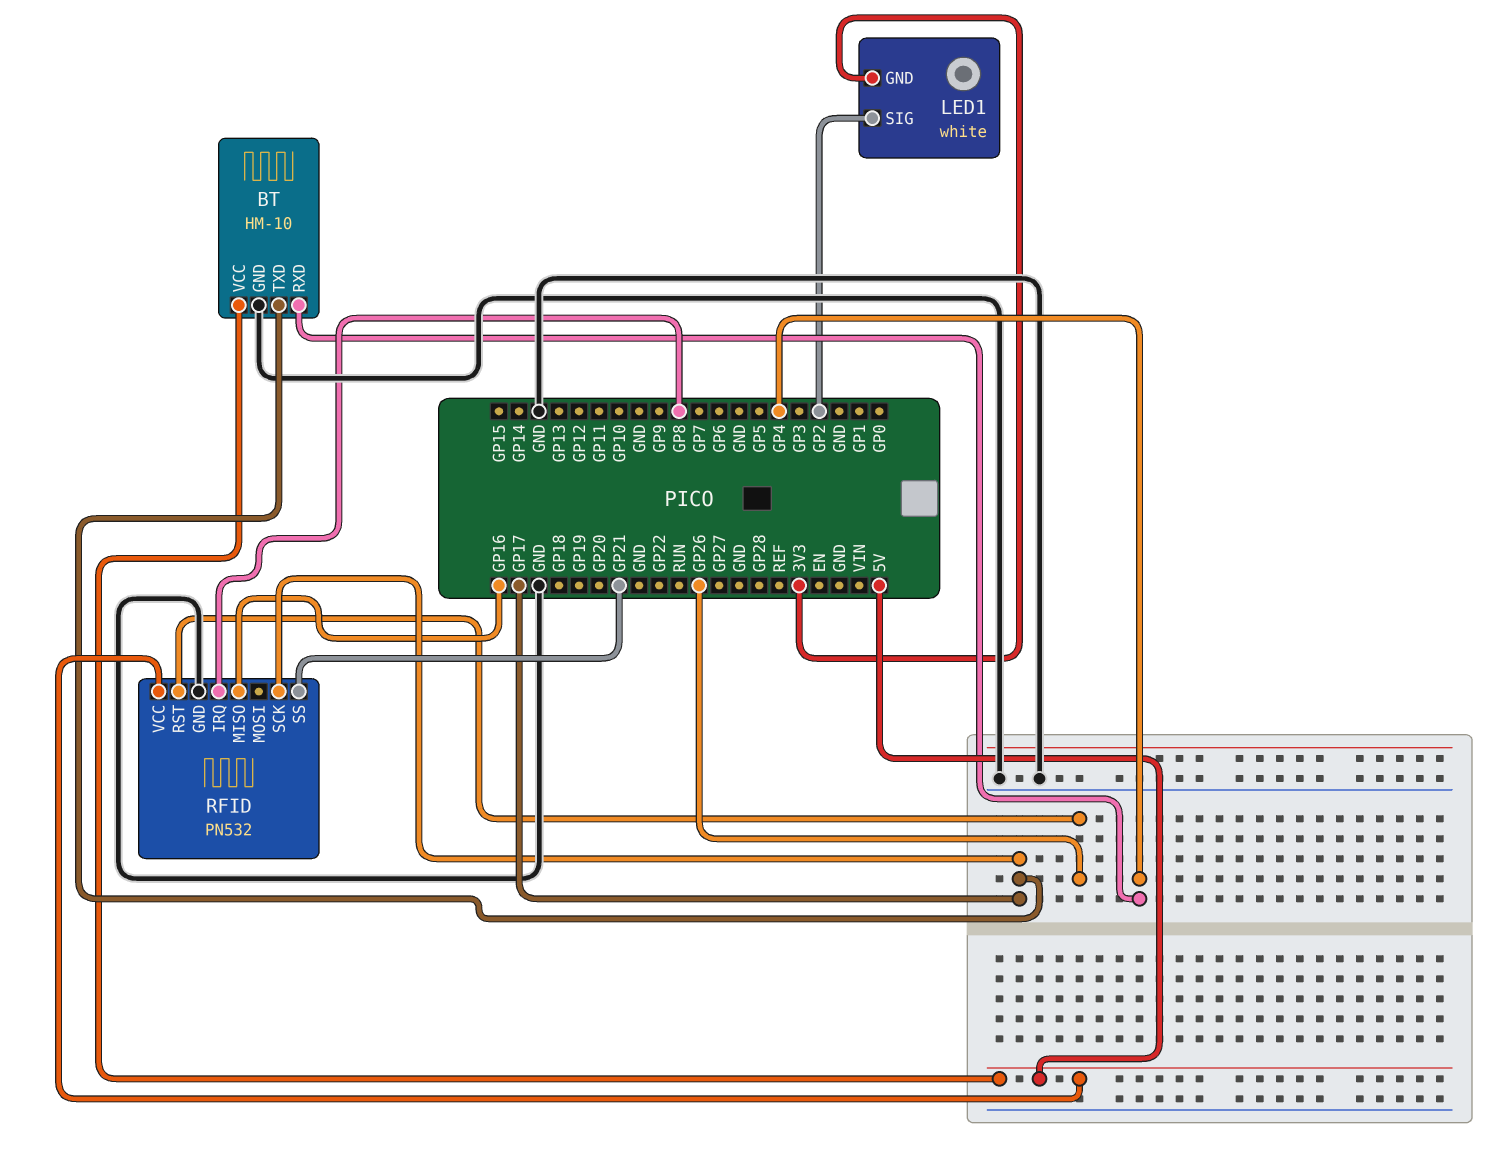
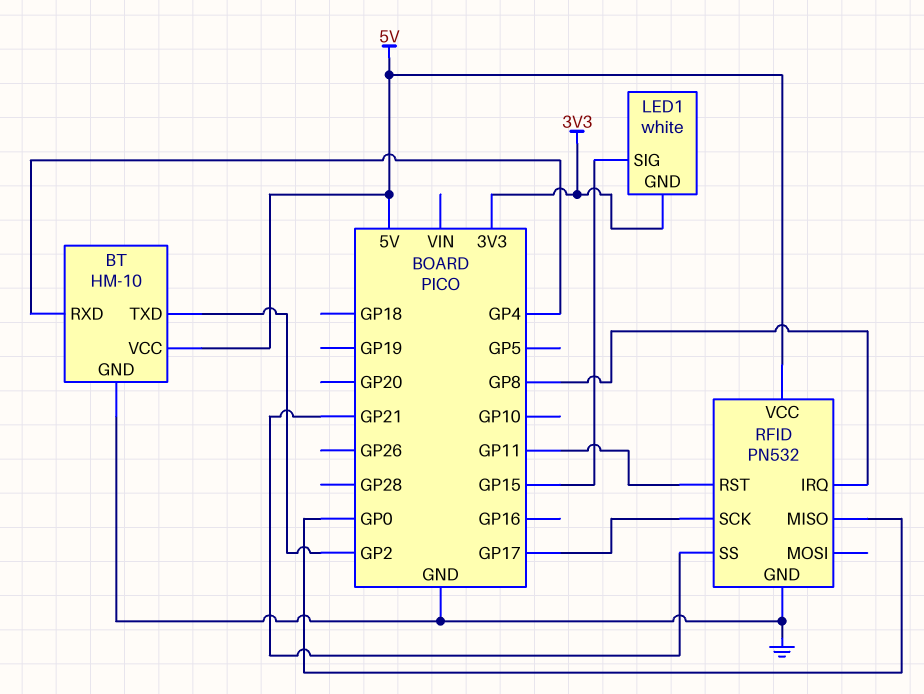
BT pin TXD: GP17 -> GP2
LED1 pin SIG: GP2 -> GP15
RFID pin MISO: GP16 -> GP0
RFID pin RST: GP26 -> GP11

